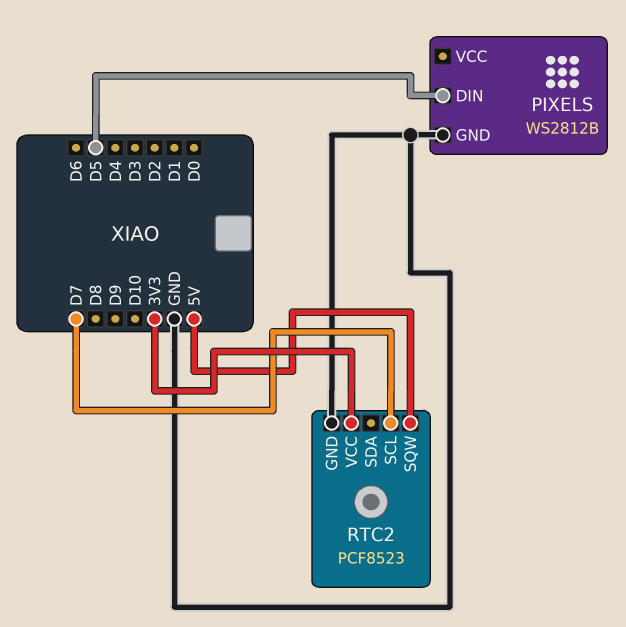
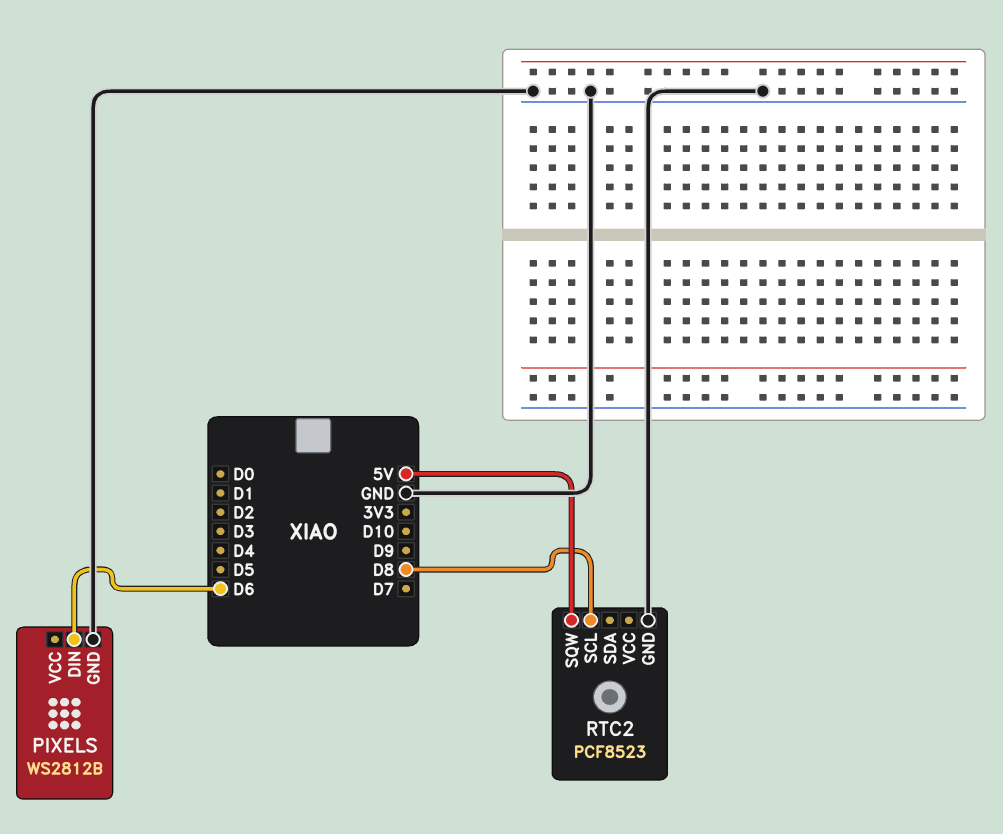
PIXELS pin DIN: D5 -> D6
RTC2 pin SCL: D7 -> D8
RTC2 pin VCC: 3V3 -> none

